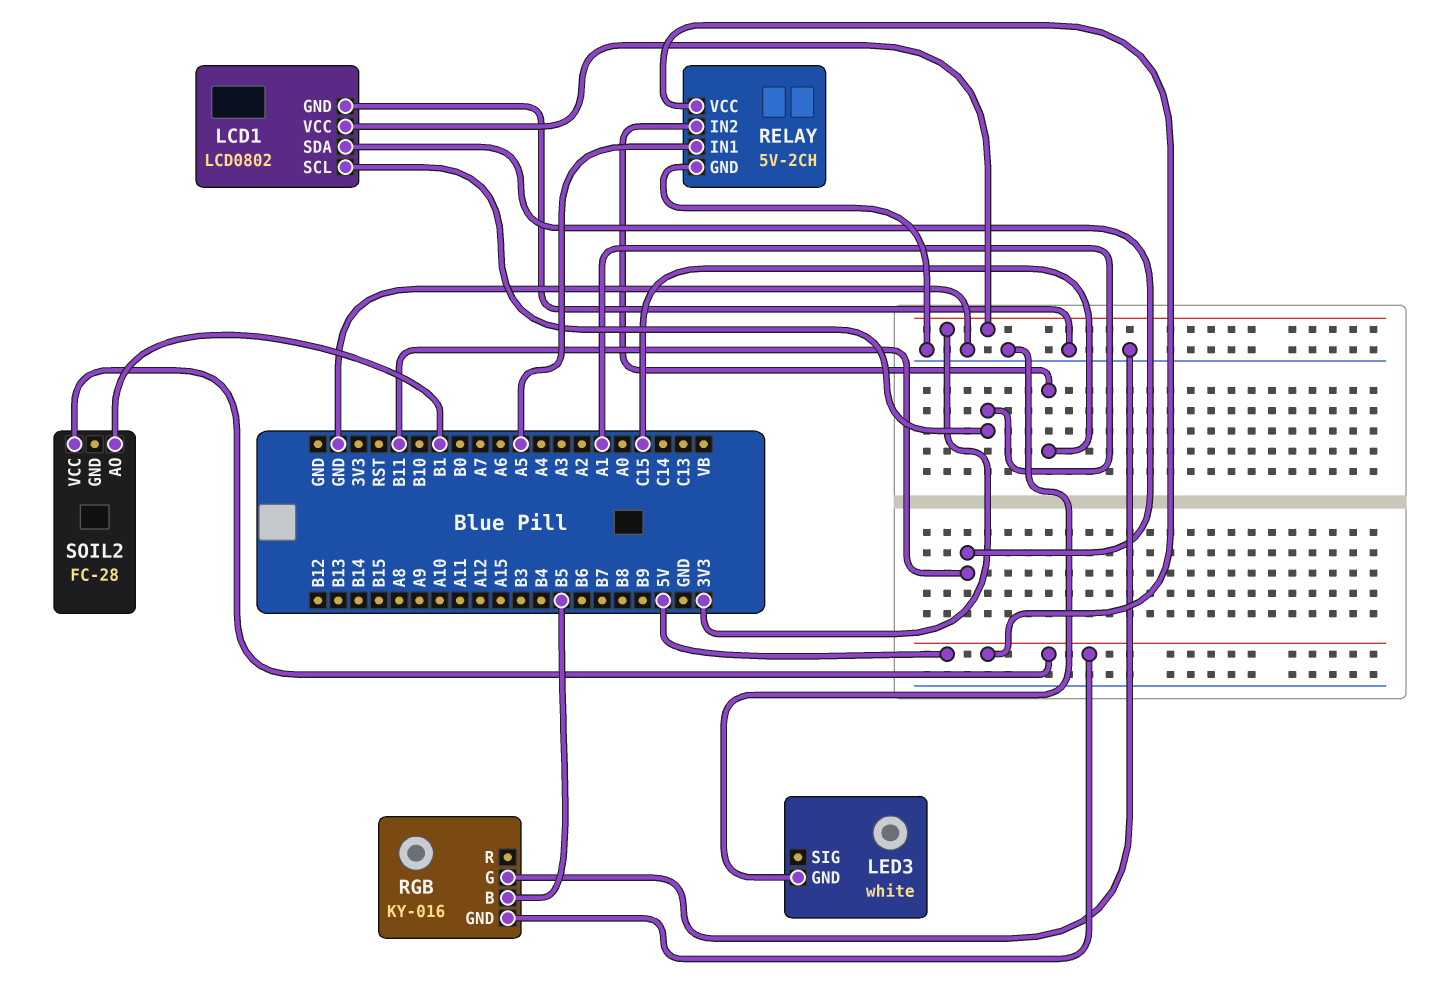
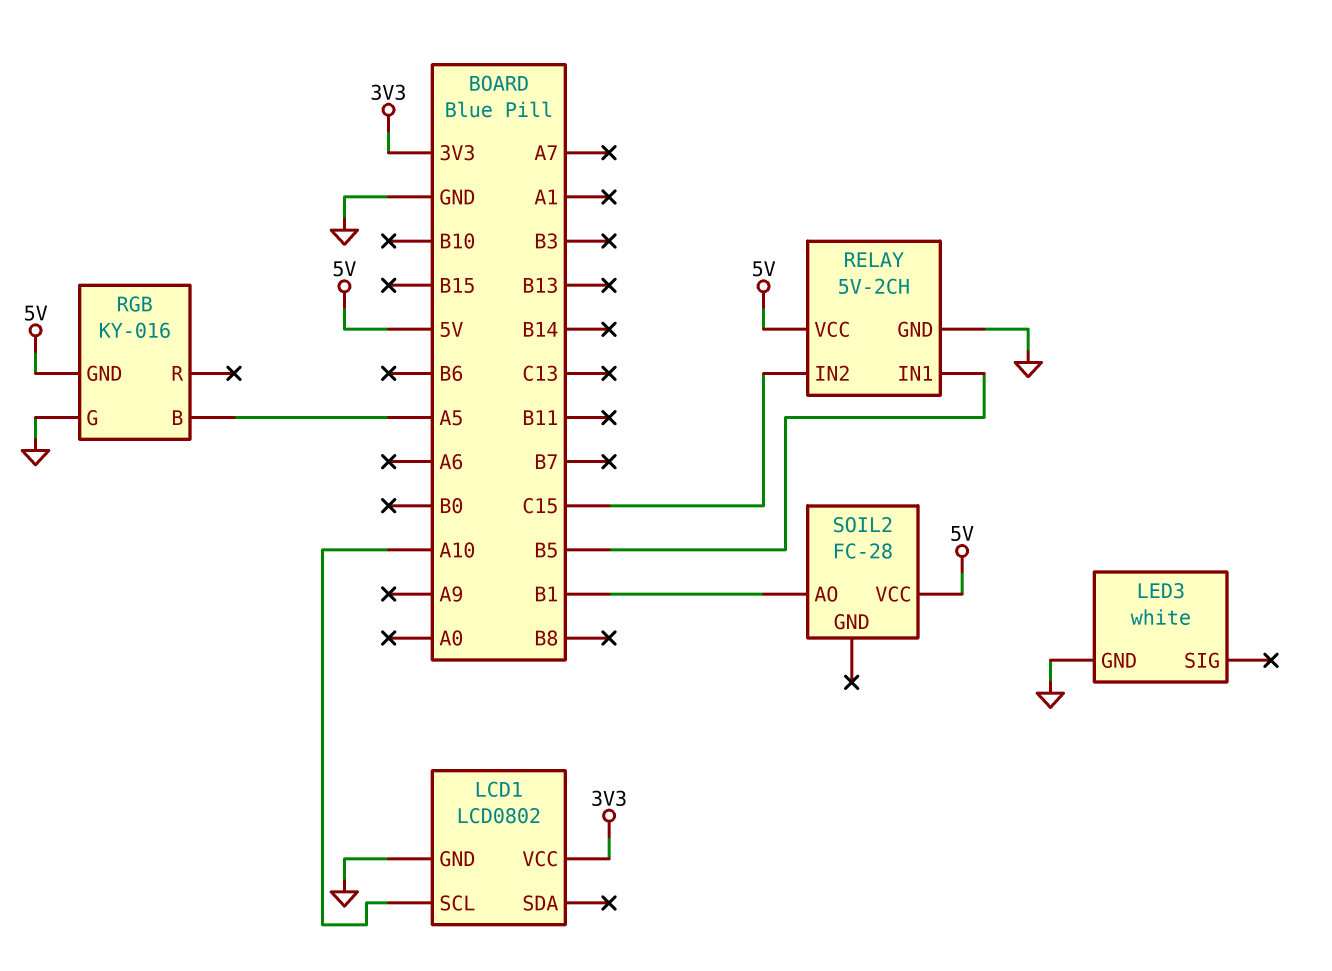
LCD1 pin SCL: A1 -> A10
LCD1 pin SDA: B11 -> none
RELAY pin IN1: A5 -> B5
RGB pin B: B5 -> A5

